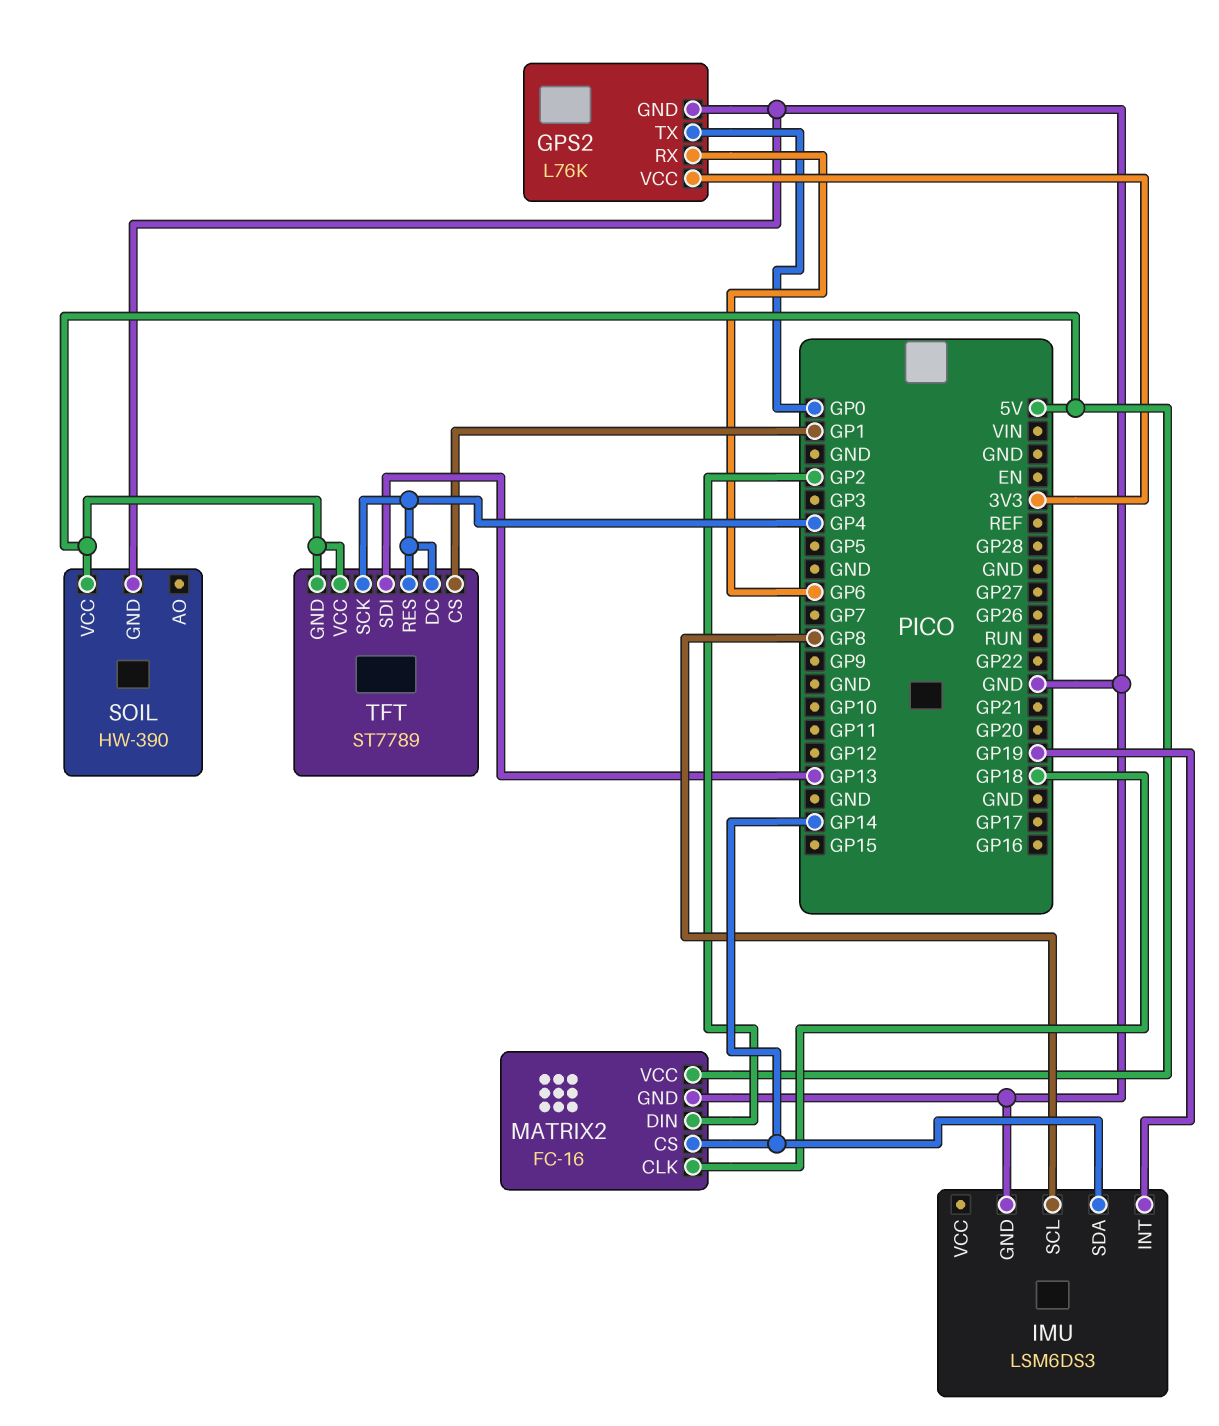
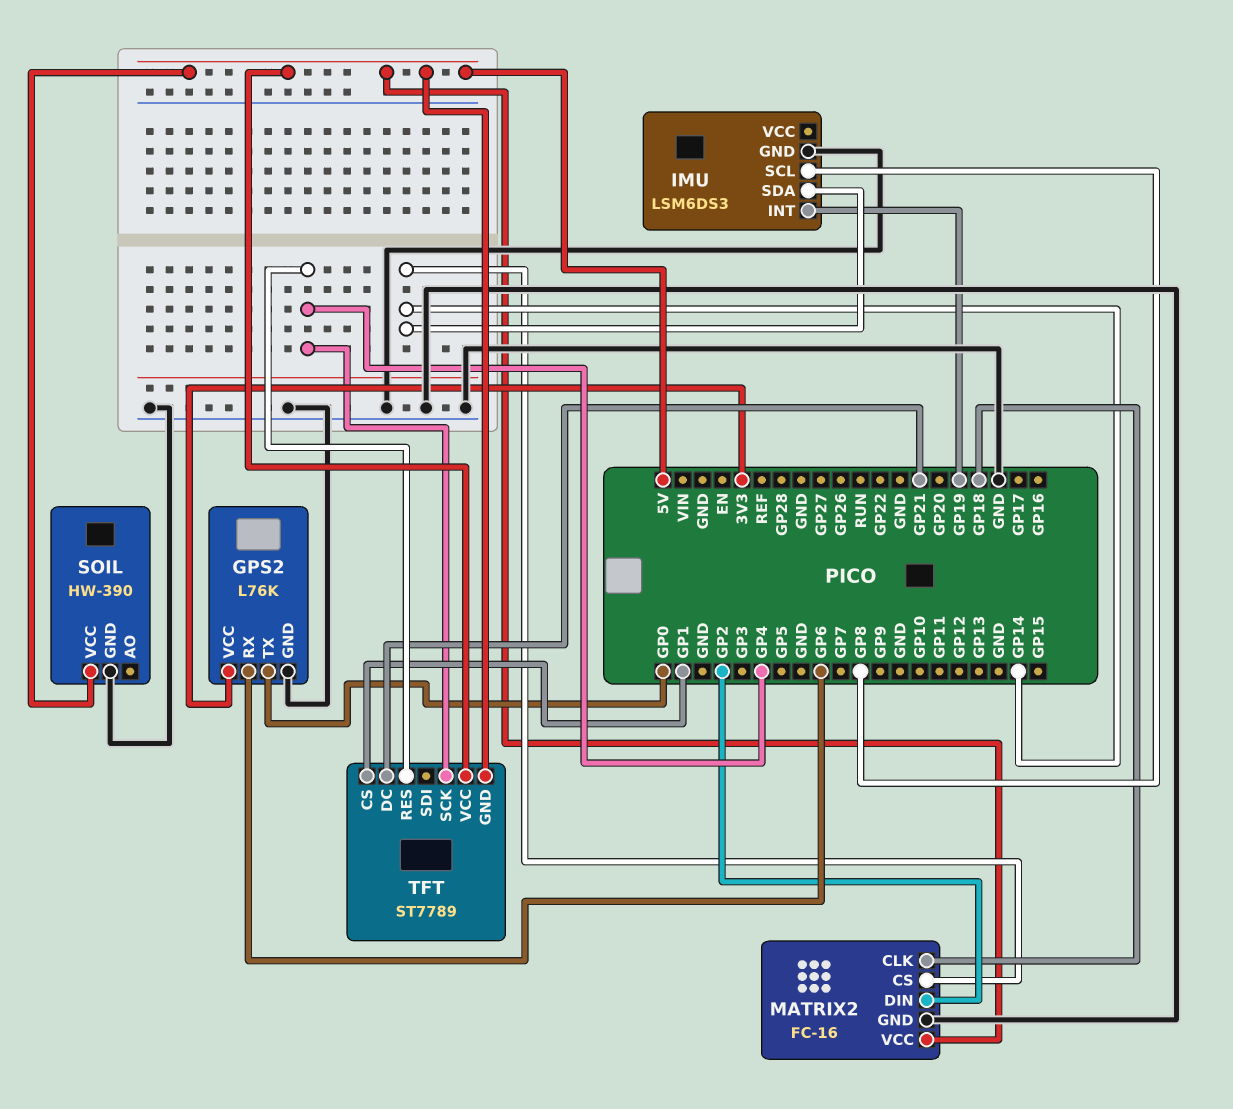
TFT pin DC: GP4 -> GP21
TFT pin SDI: GP13 -> none

